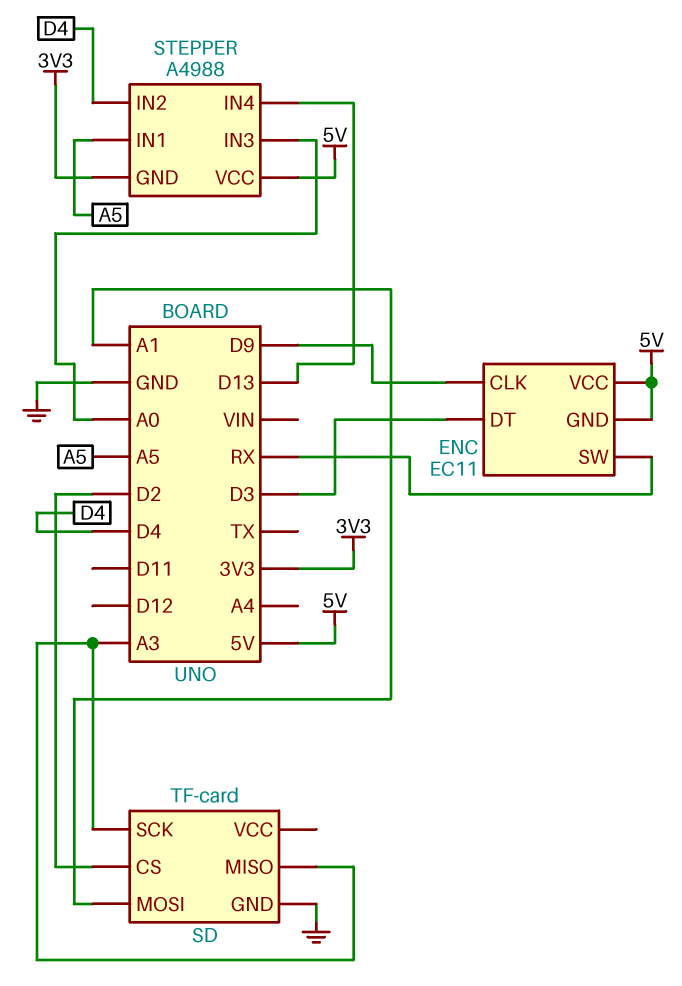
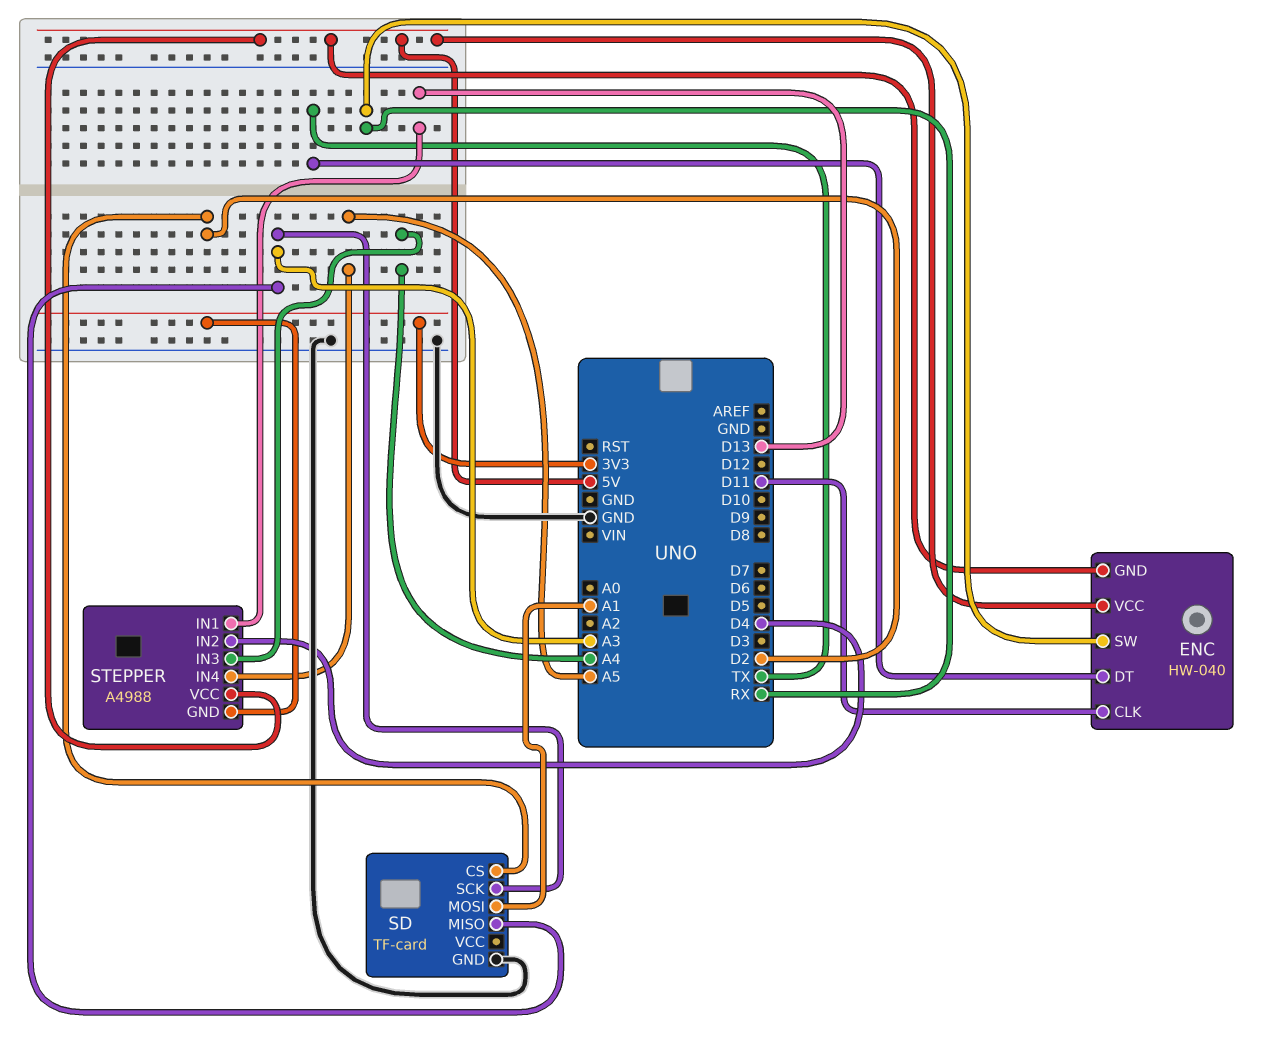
ENC: EC11 -> HW-040
ENC pin CLK: D9 -> D11
ENC pin DT: D3 -> TX
STEPPER pin IN1: A5 -> D13
STEPPER pin IN3: A0 -> A4
STEPPER pin IN4: D13 -> A5

